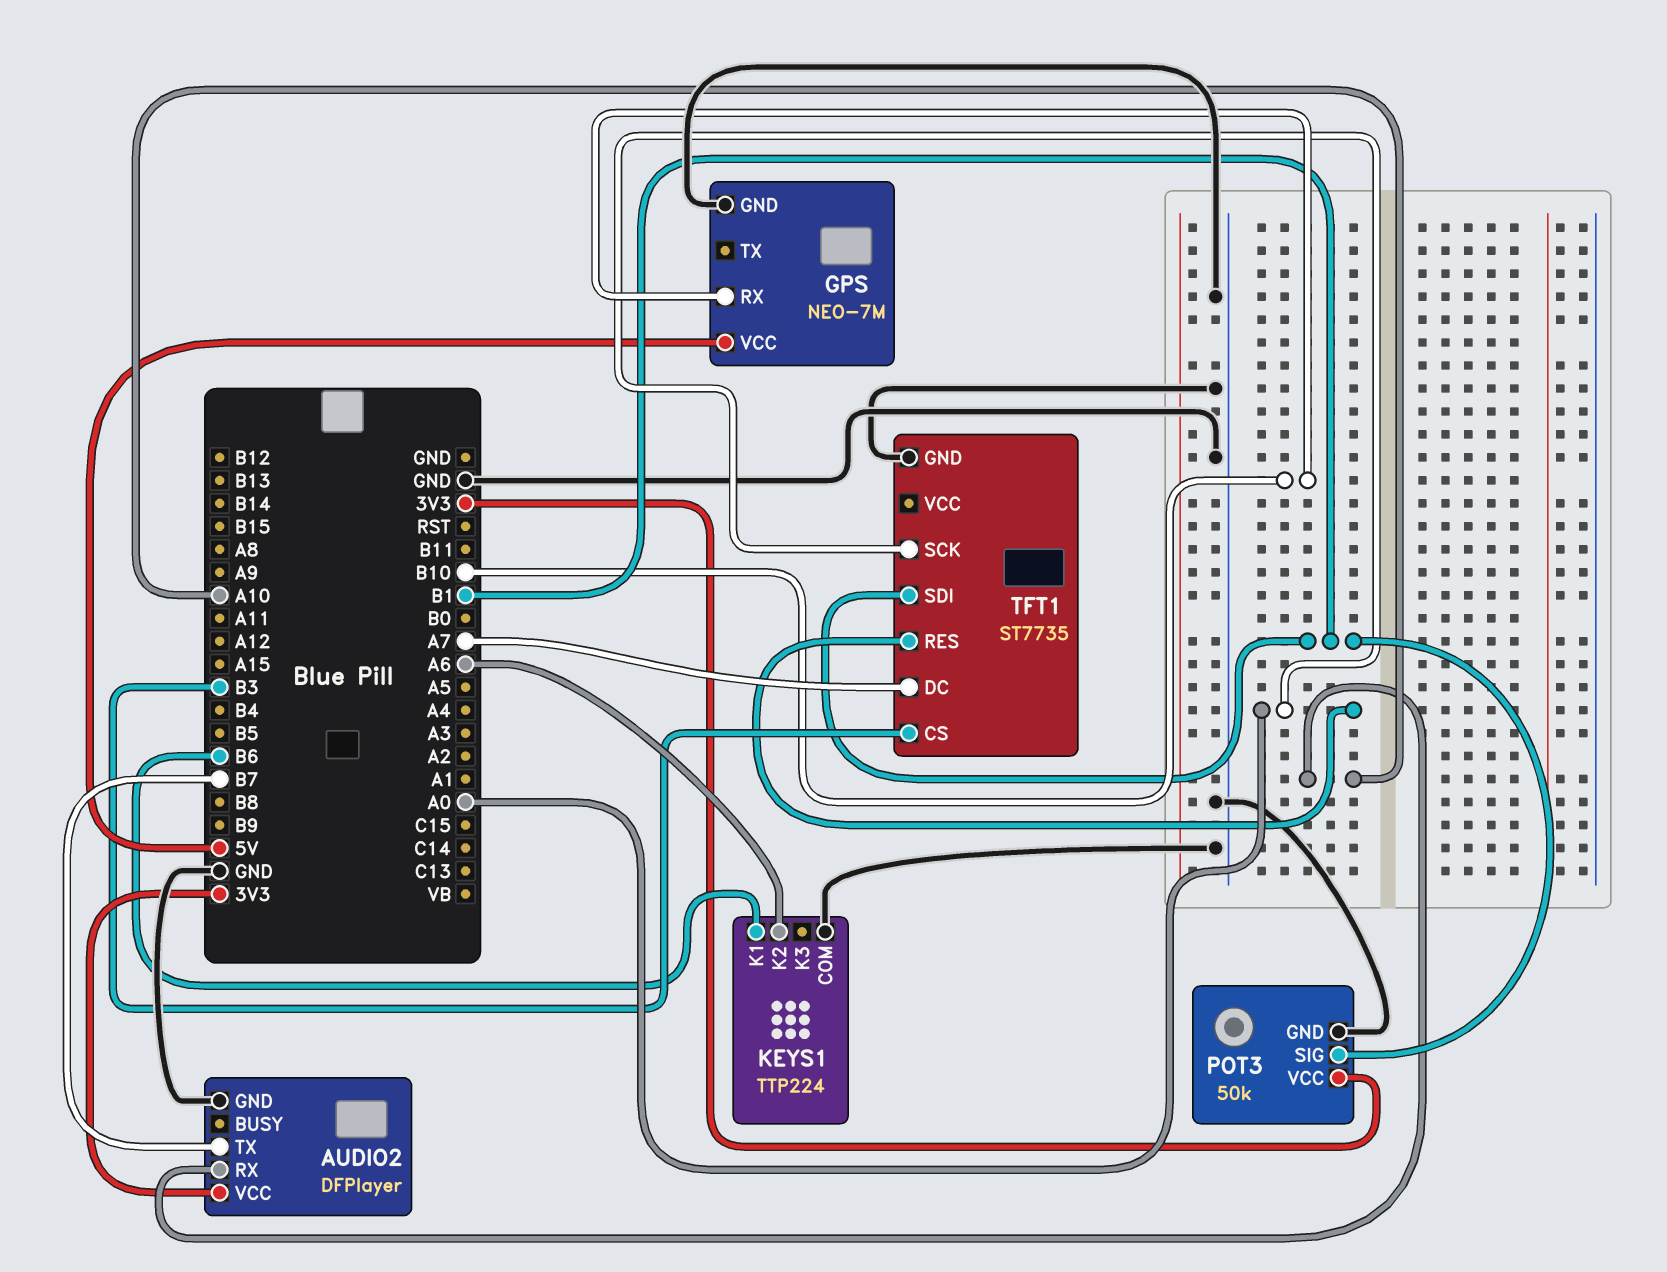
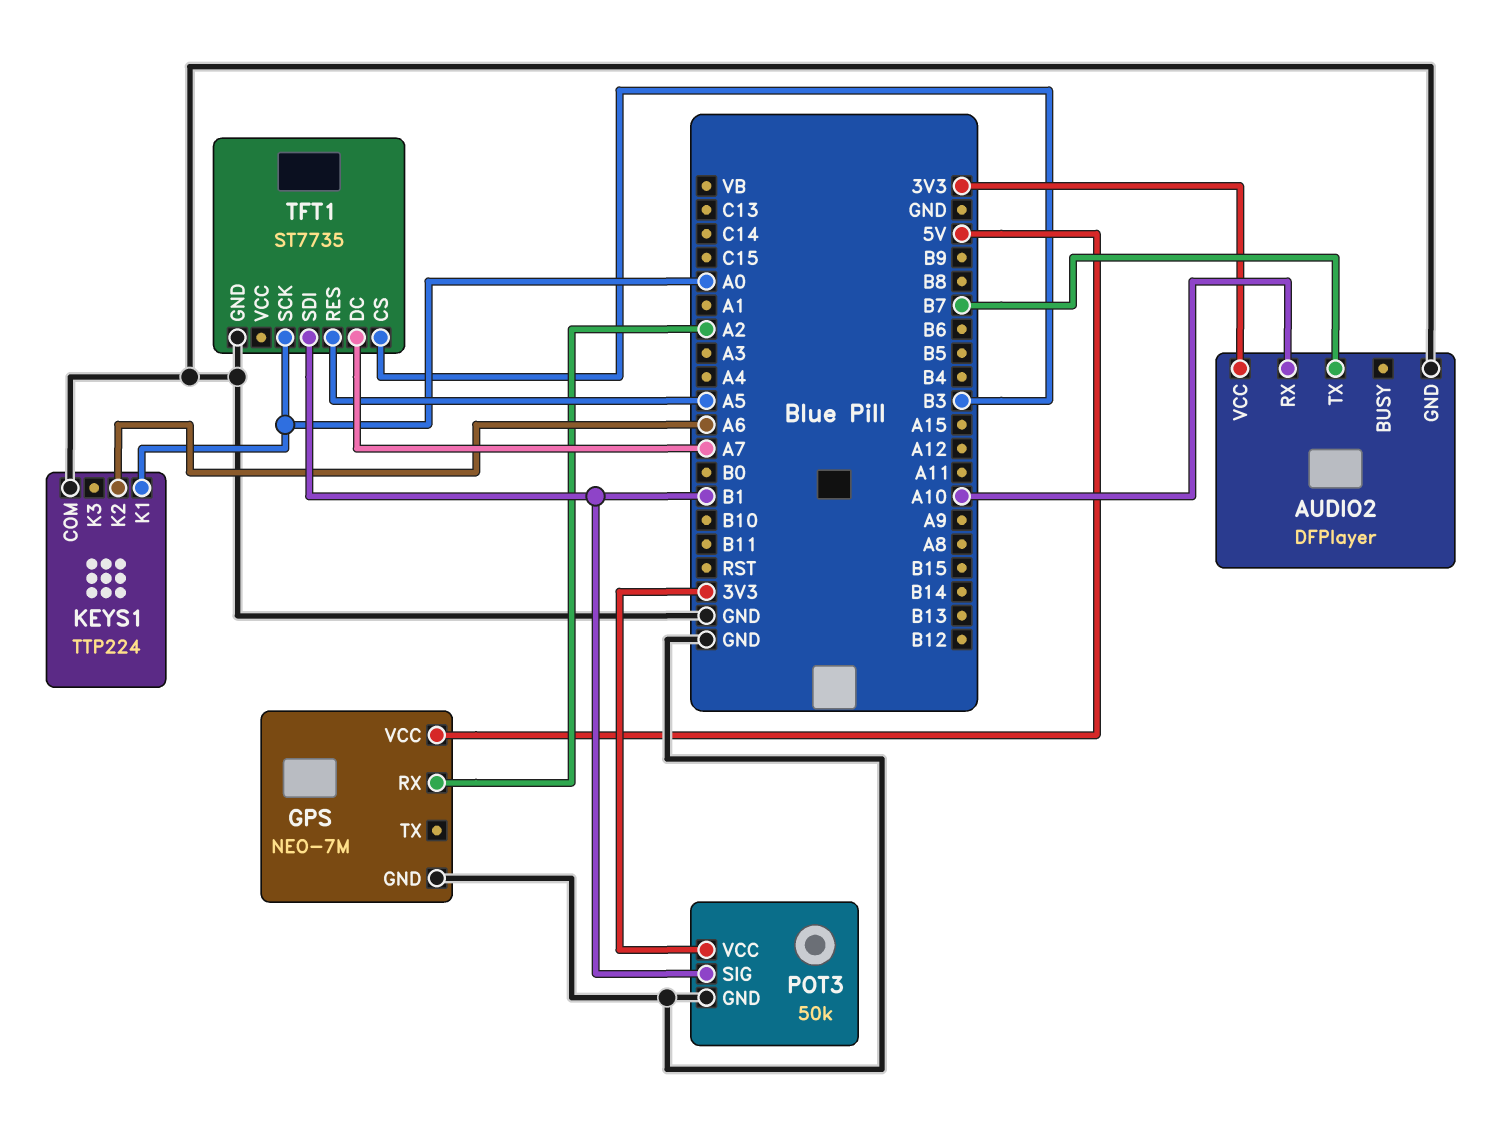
GPS pin RX: B10 -> A2
KEYS1 pin K1: B6 -> A0
TFT1 pin RES: A0 -> A5

